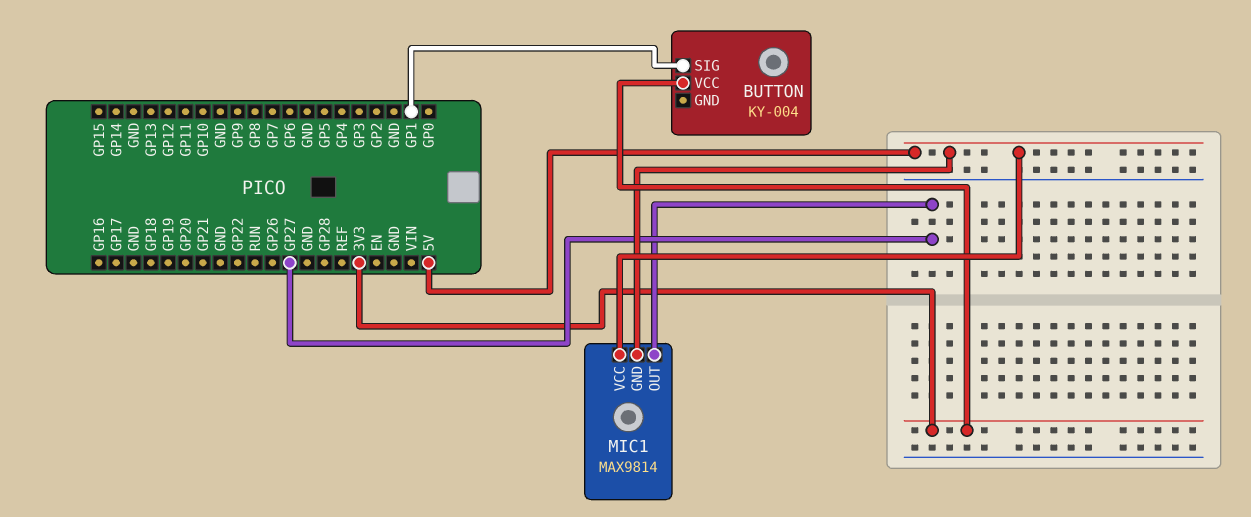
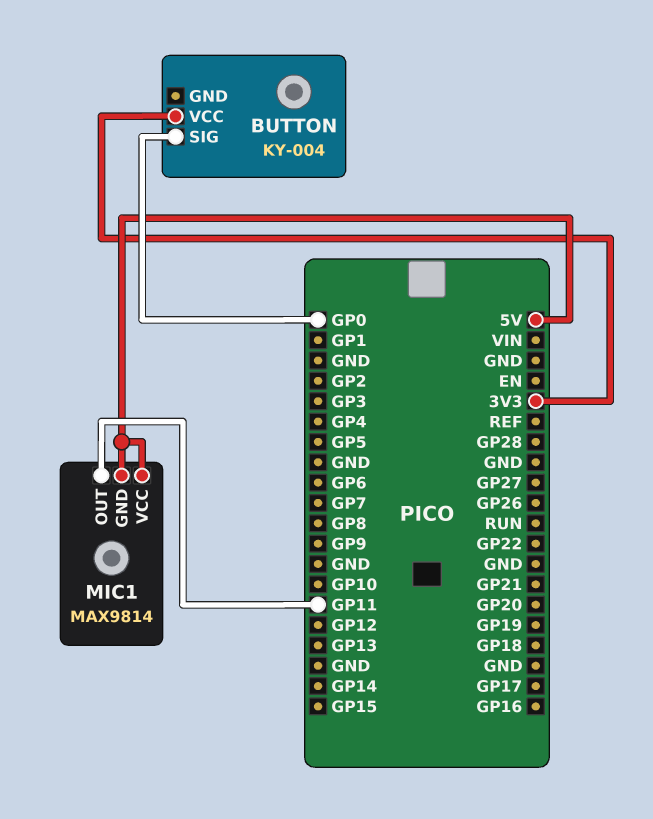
BUTTON pin SIG: GP1 -> GP0
MIC1 pin OUT: GP27 -> GP11

